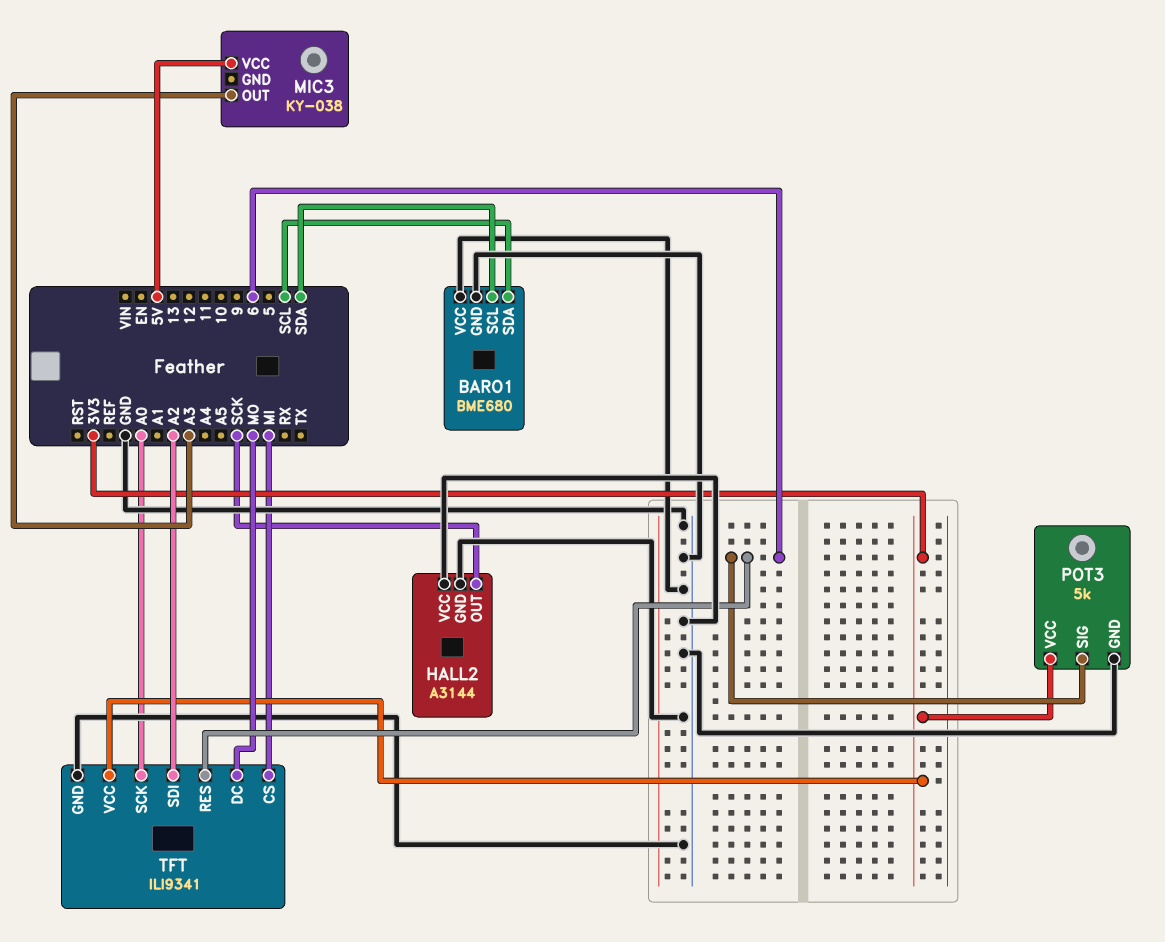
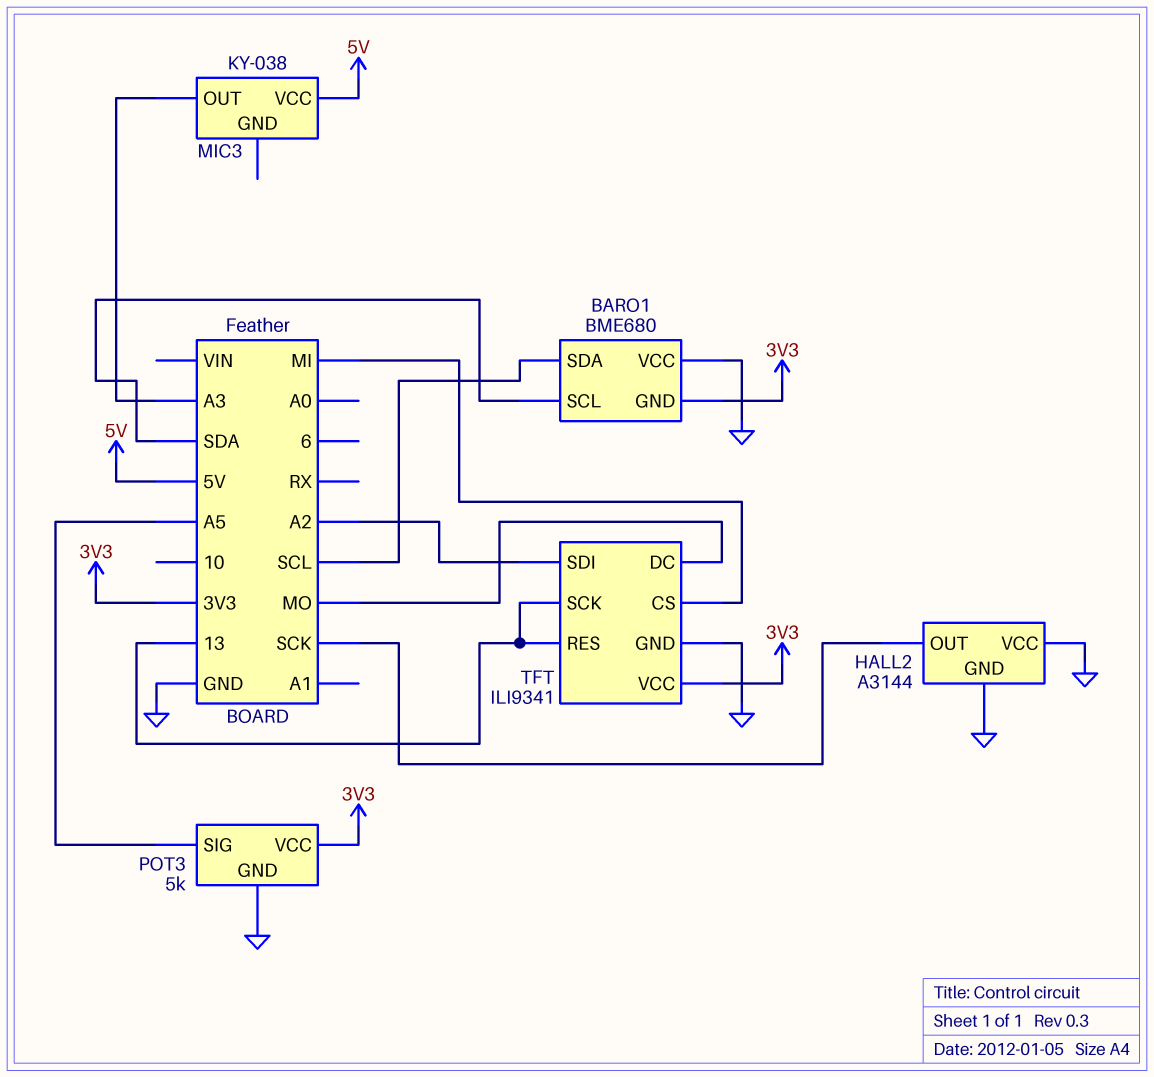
BARO1 pin GND: GND -> 3V3
POT3 pin SIG: 6 -> A5
TFT pin RES: 6 -> 13
TFT pin SCK: A0 -> 13

